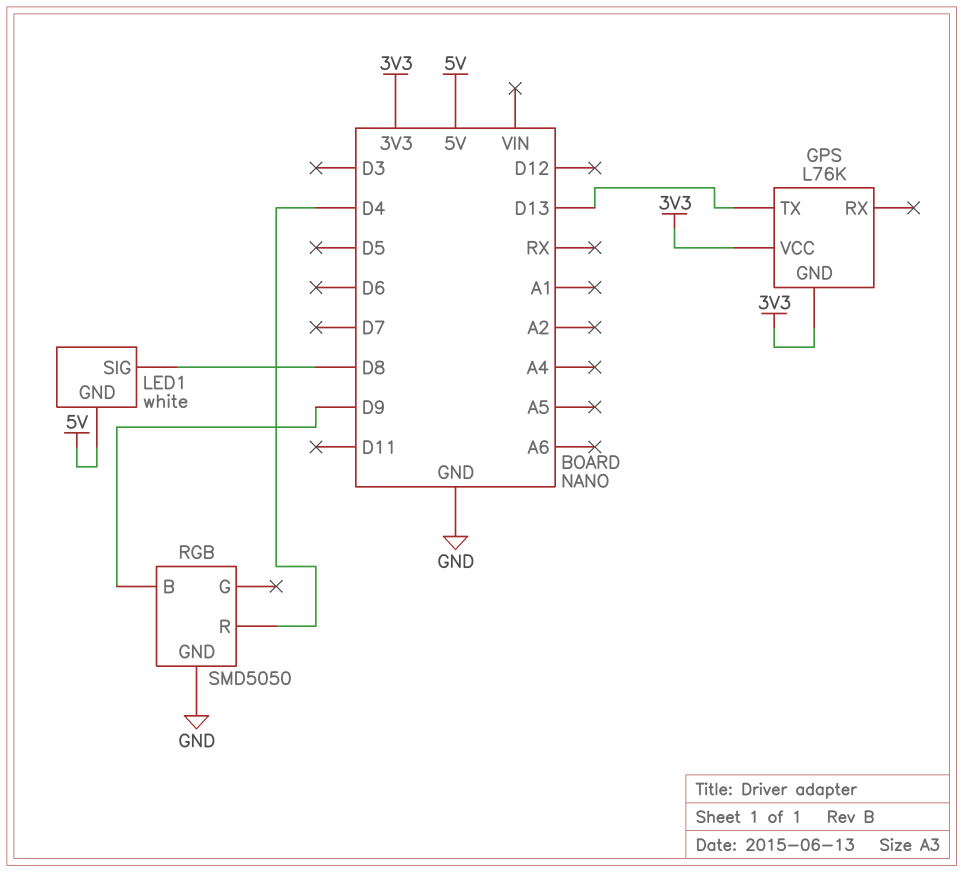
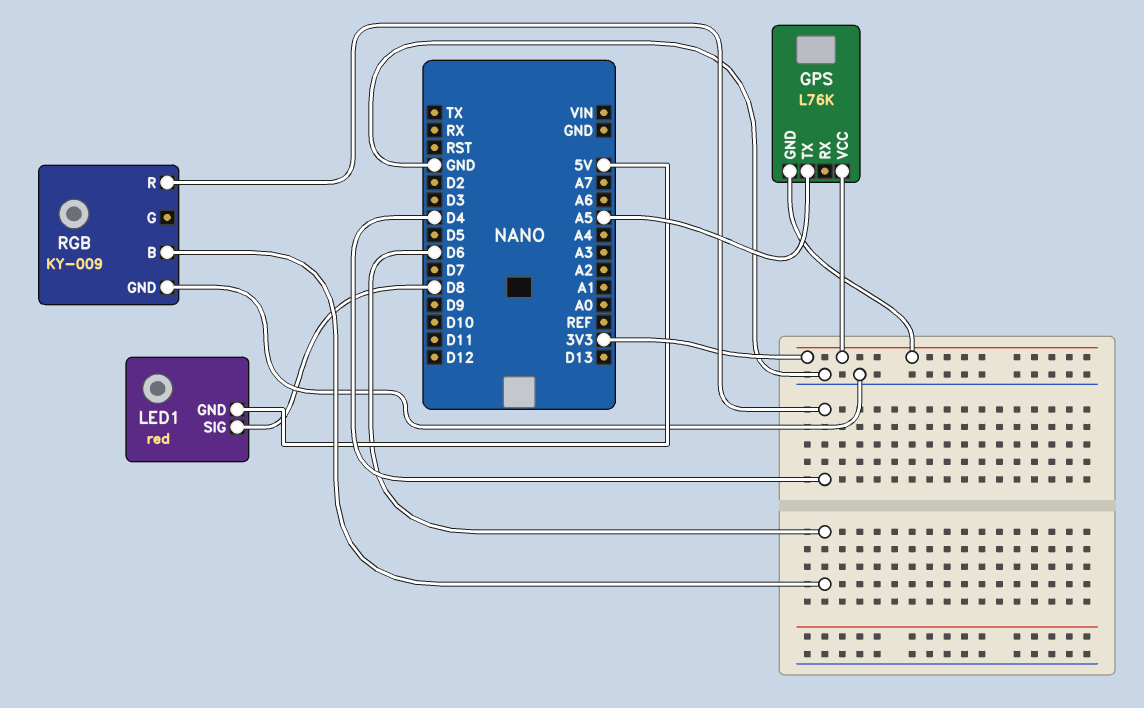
GPS pin TX: D13 -> A5
LED1: white -> red
RGB: SMD5050 -> KY-009
RGB pin B: D9 -> D6

